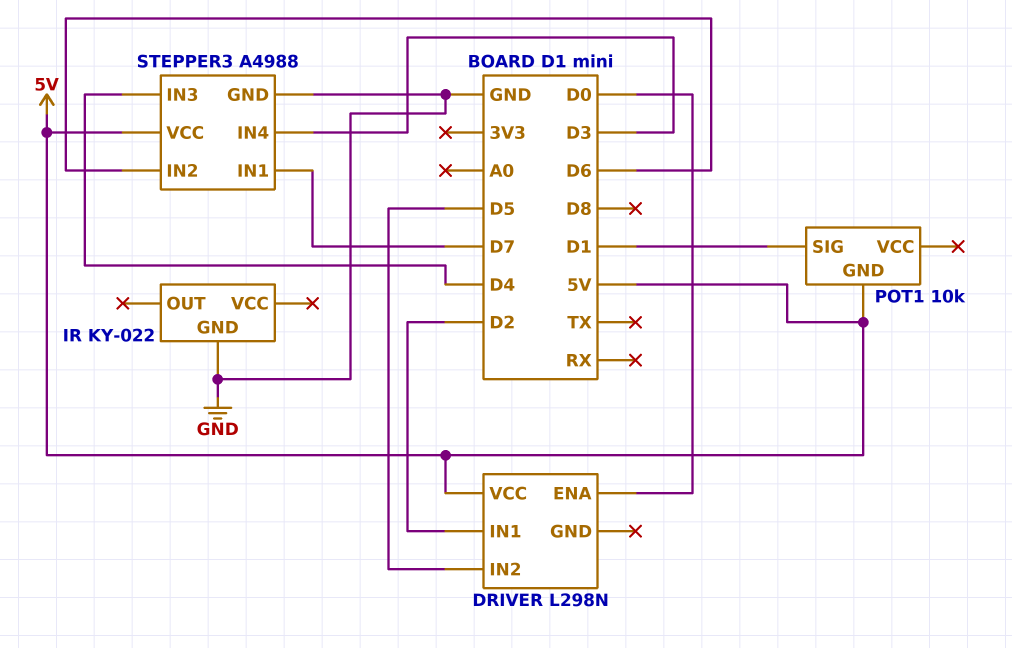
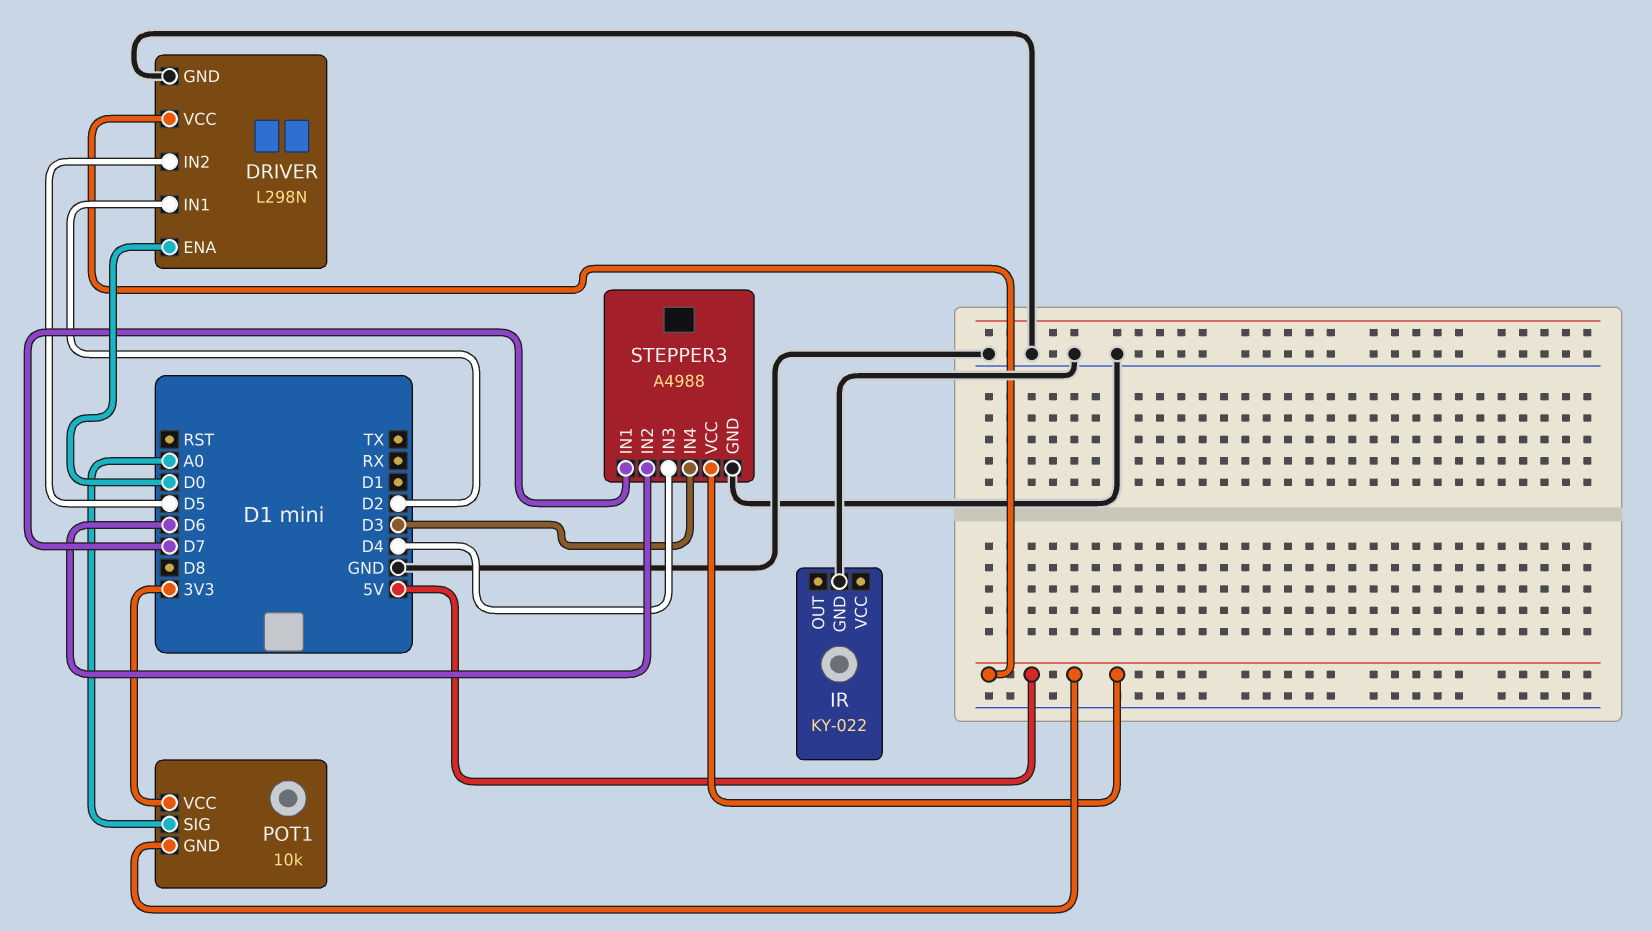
DRIVER pin GND: none -> GND
POT1 pin SIG: D1 -> A0
POT1 pin VCC: none -> 3V3

